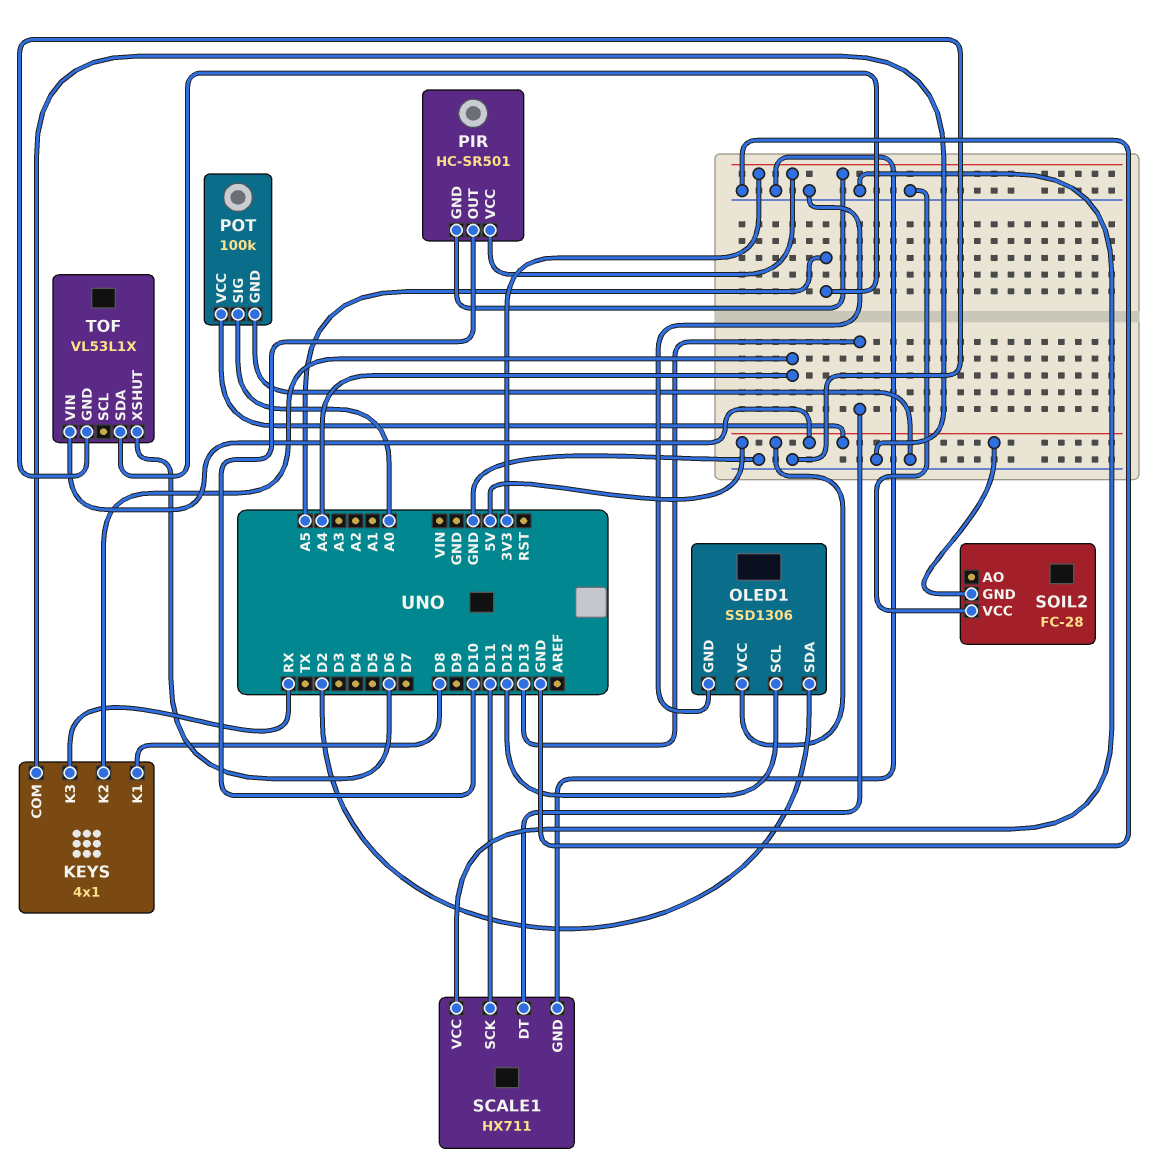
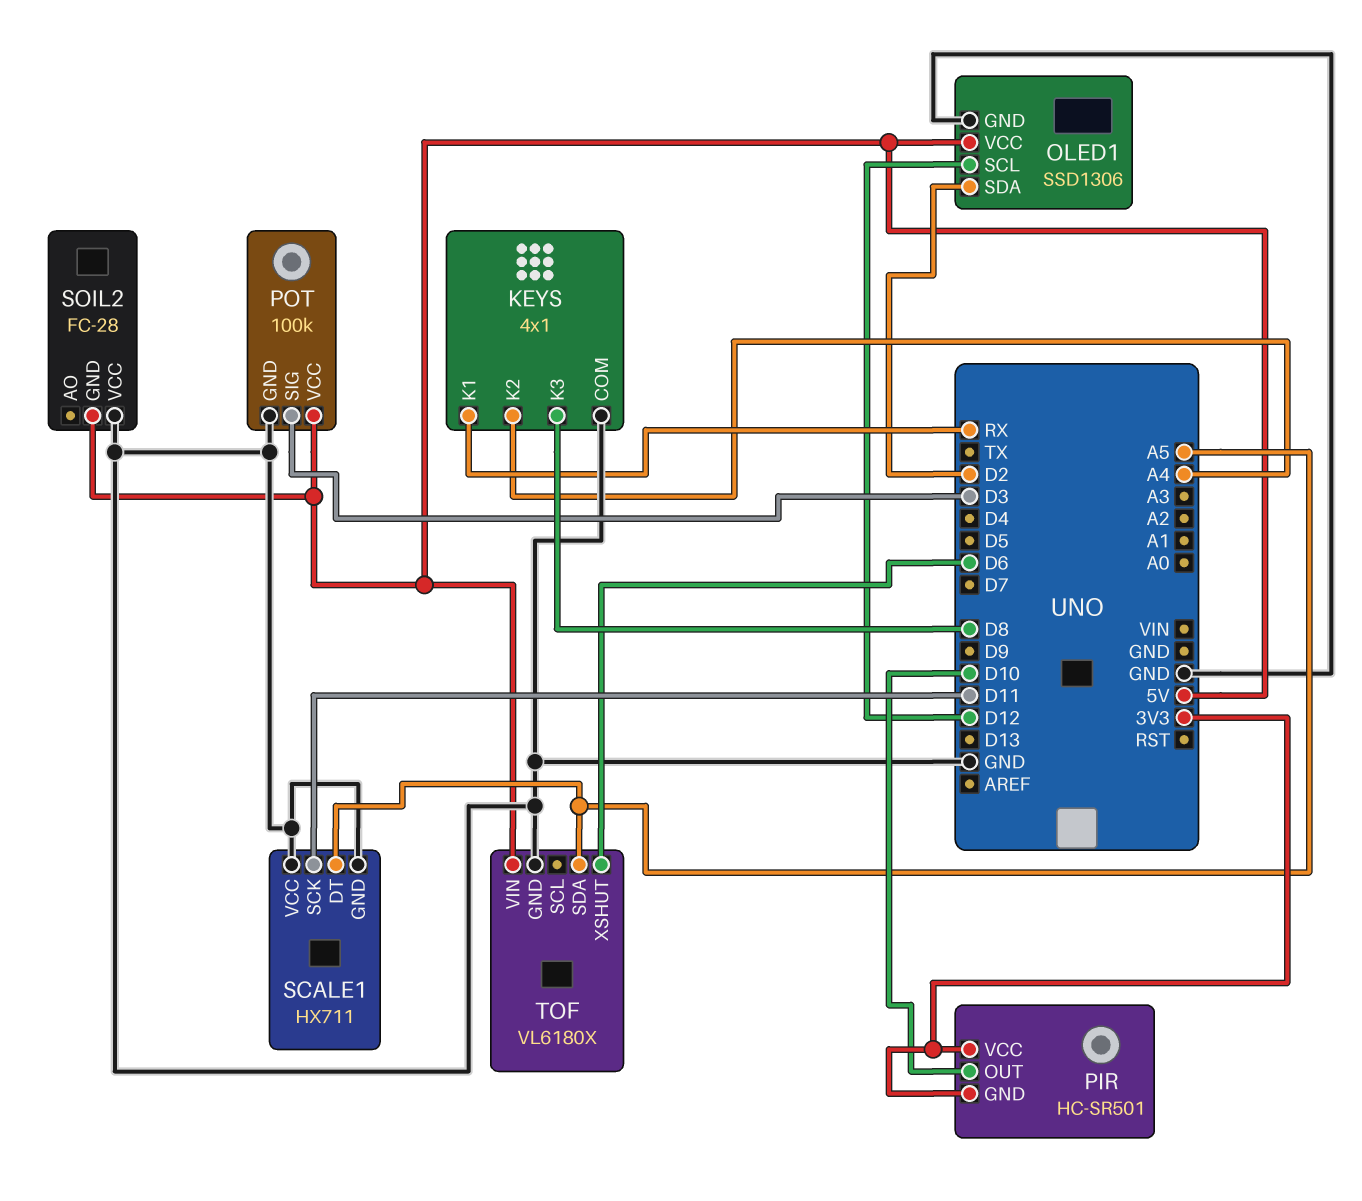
KEYS pin K1: D8 -> RX
KEYS pin K3: RX -> D8
POT pin SIG: A0 -> D3
SCALE1 pin DT: D13 -> A5
TOF: VL53L1X -> VL6180X

